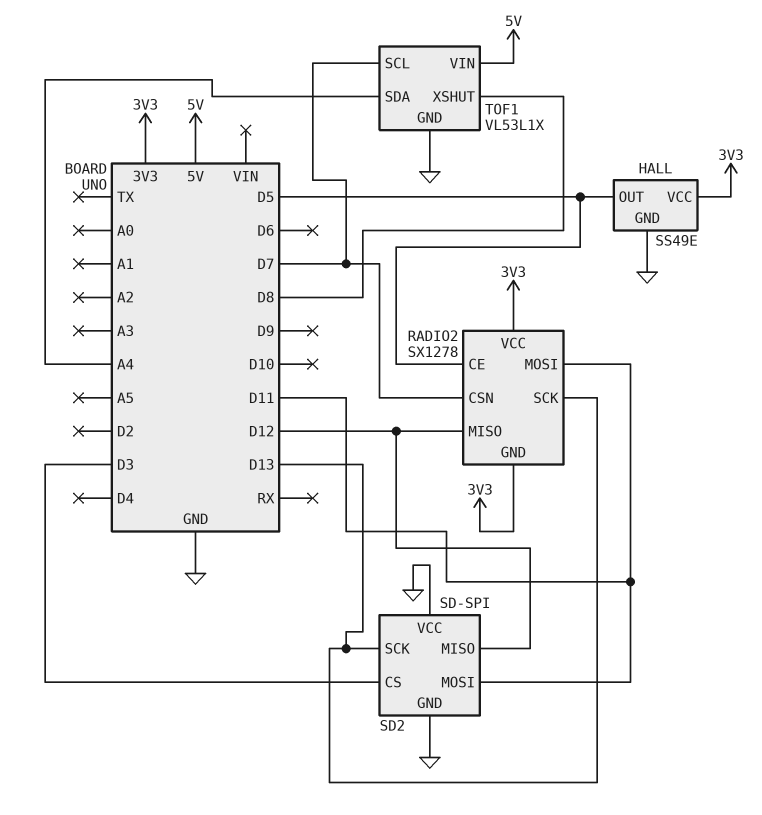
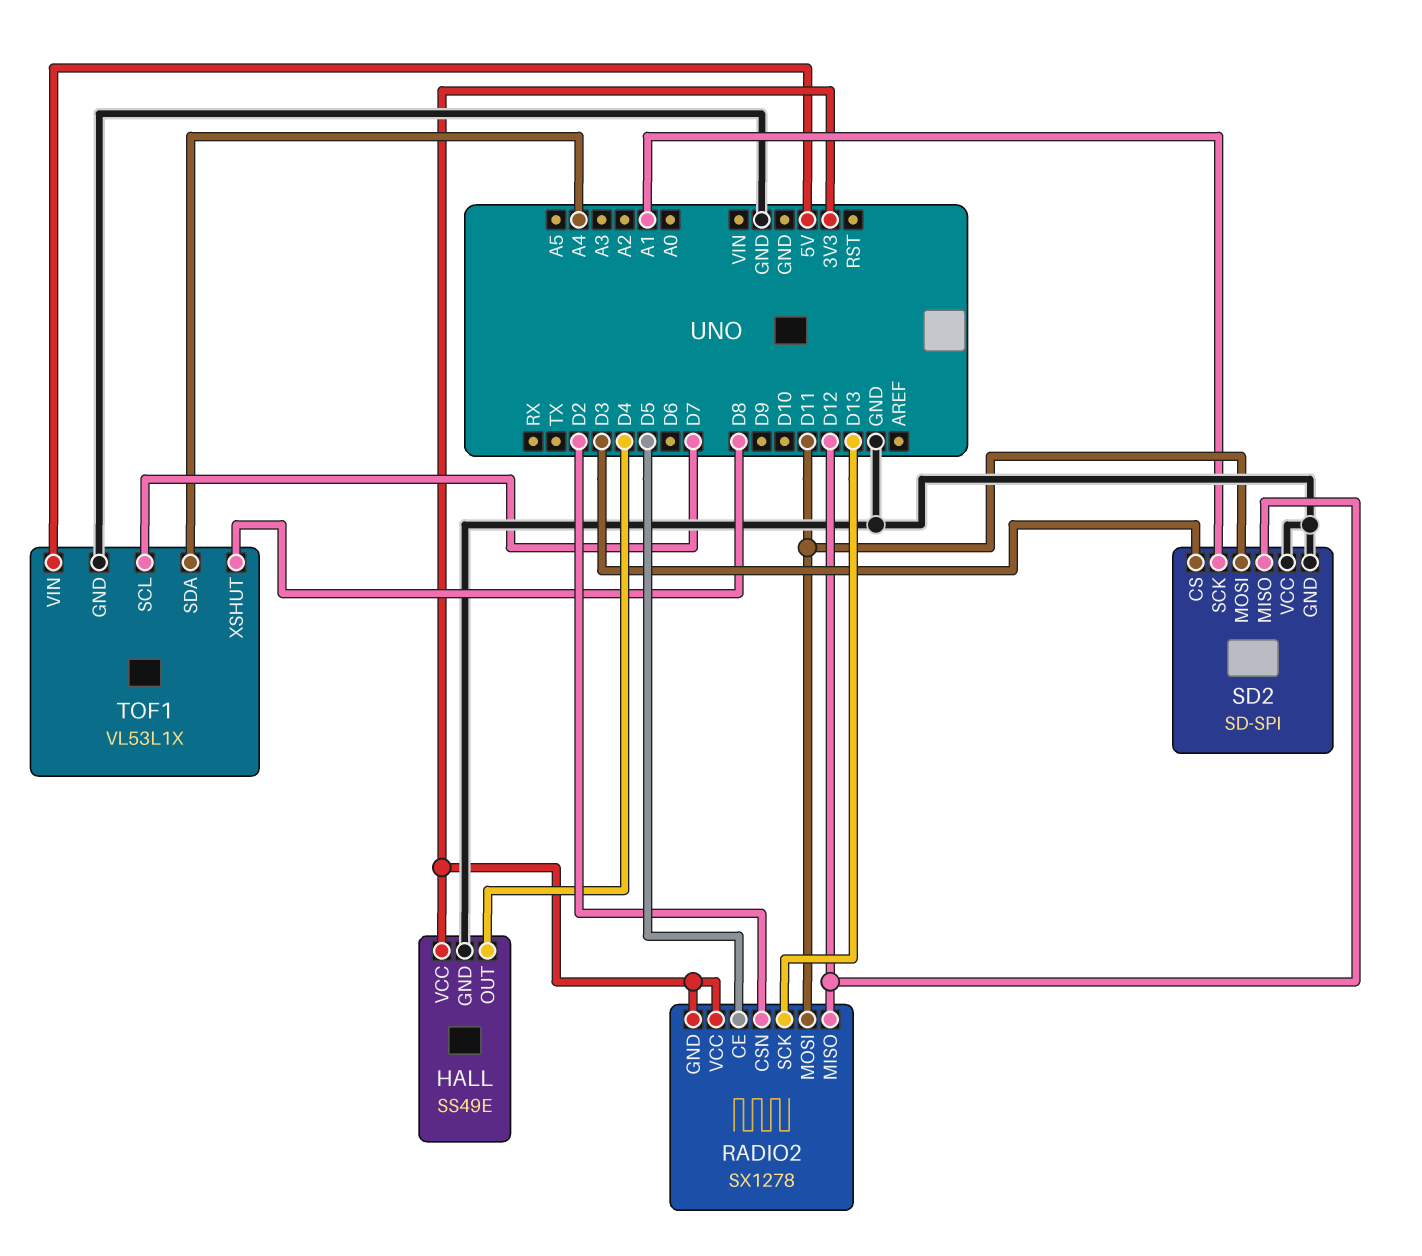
HALL pin OUT: D5 -> D4
RADIO2 pin CSN: D7 -> D2
SD2 pin SCK: D13 -> A1

